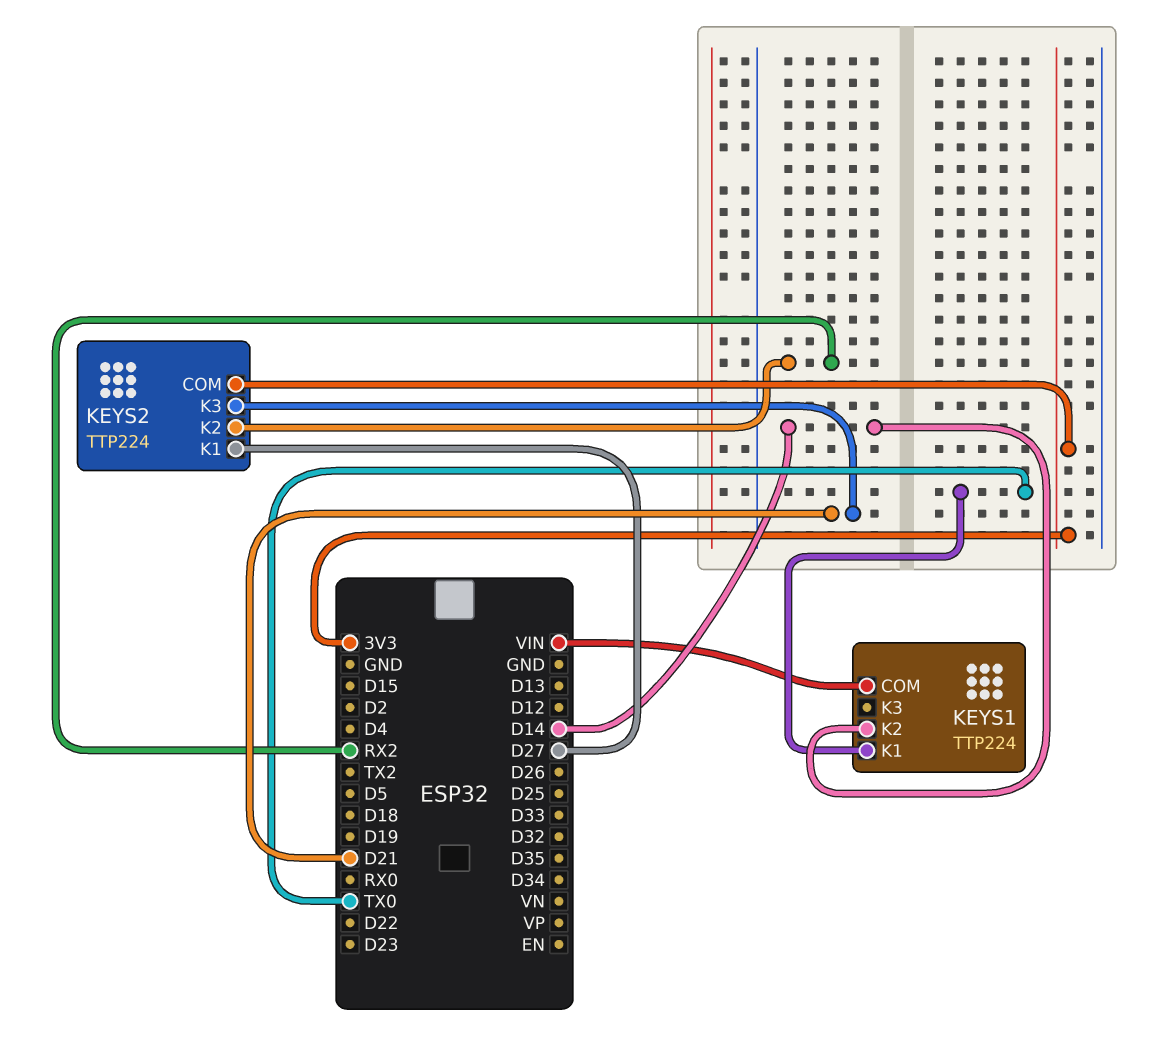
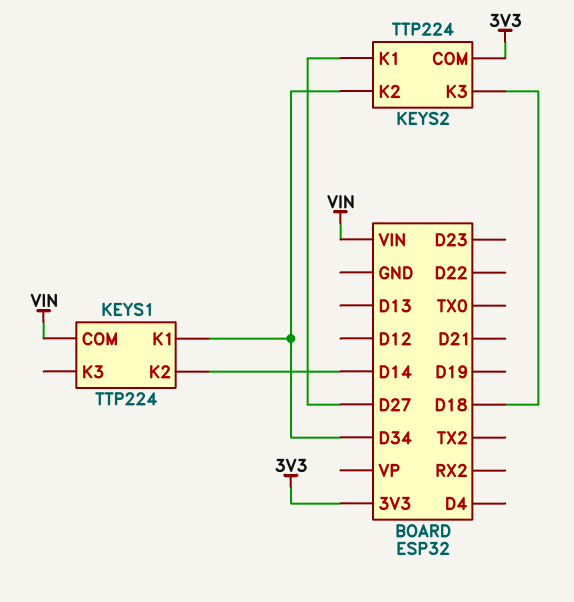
KEYS1 pin K1: TX0 -> D34
KEYS2 pin K2: RX2 -> D34
KEYS2 pin K3: D21 -> D18

